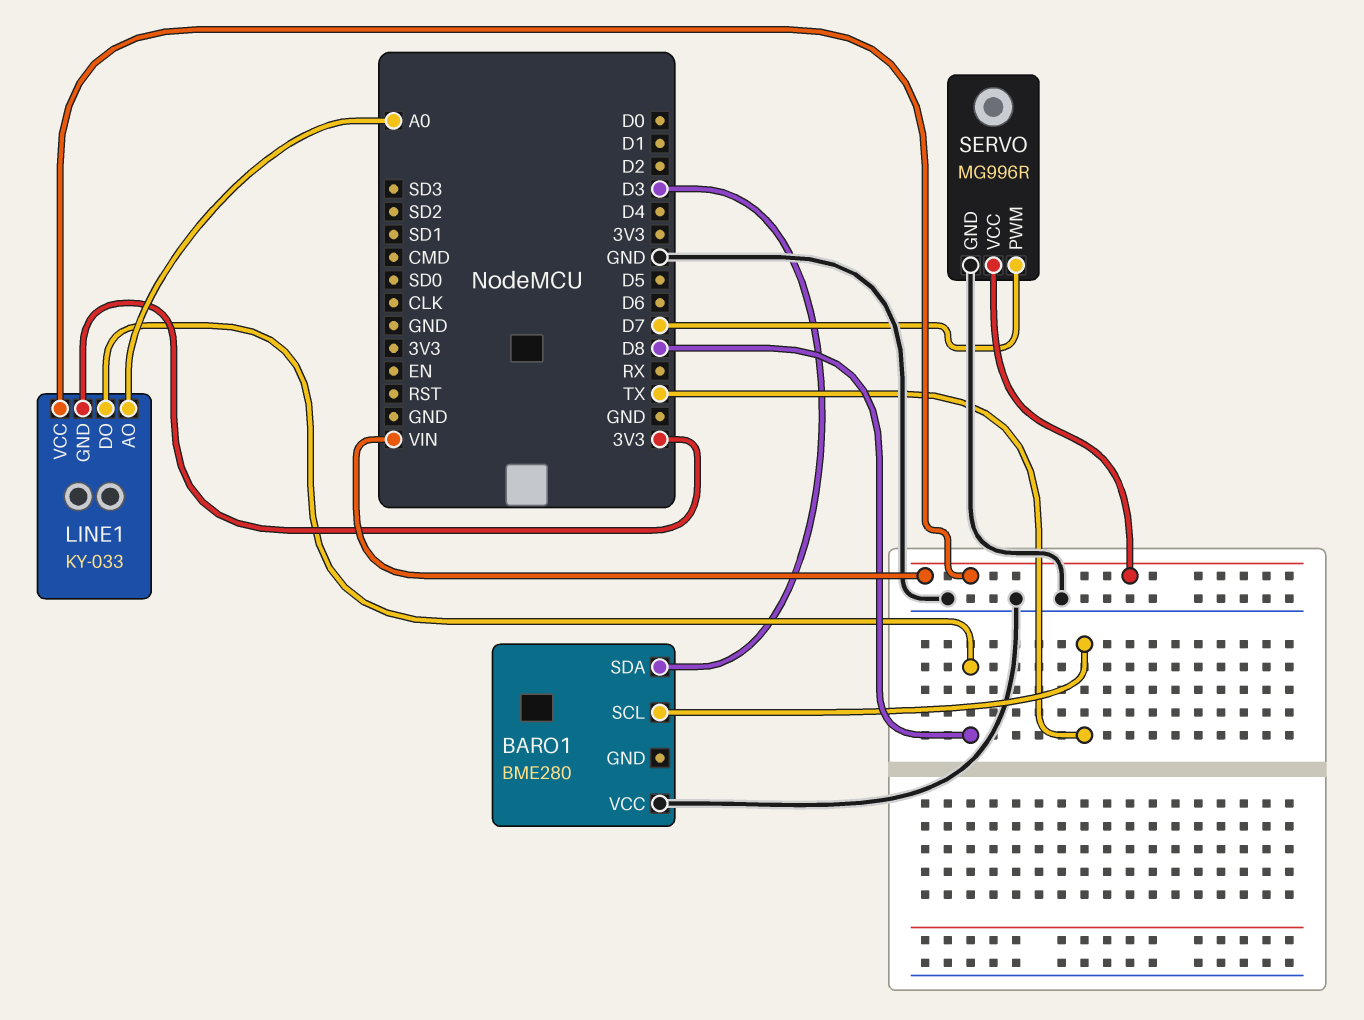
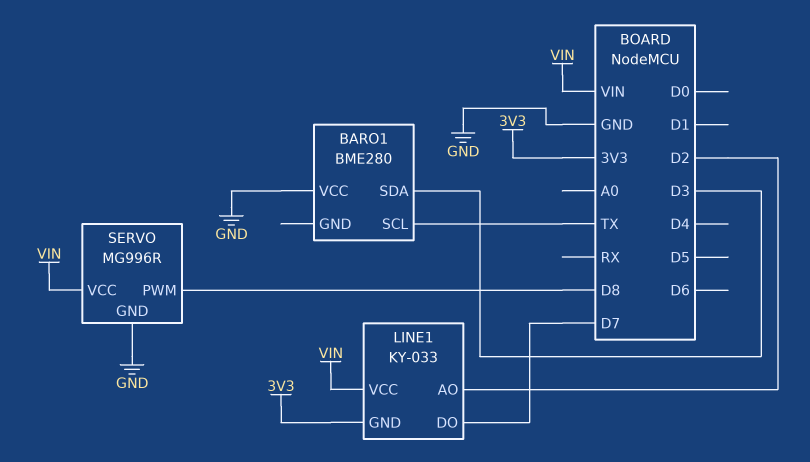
LINE1 pin AO: A0 -> D2
LINE1 pin DO: D8 -> D7
SERVO pin PWM: D7 -> D8

